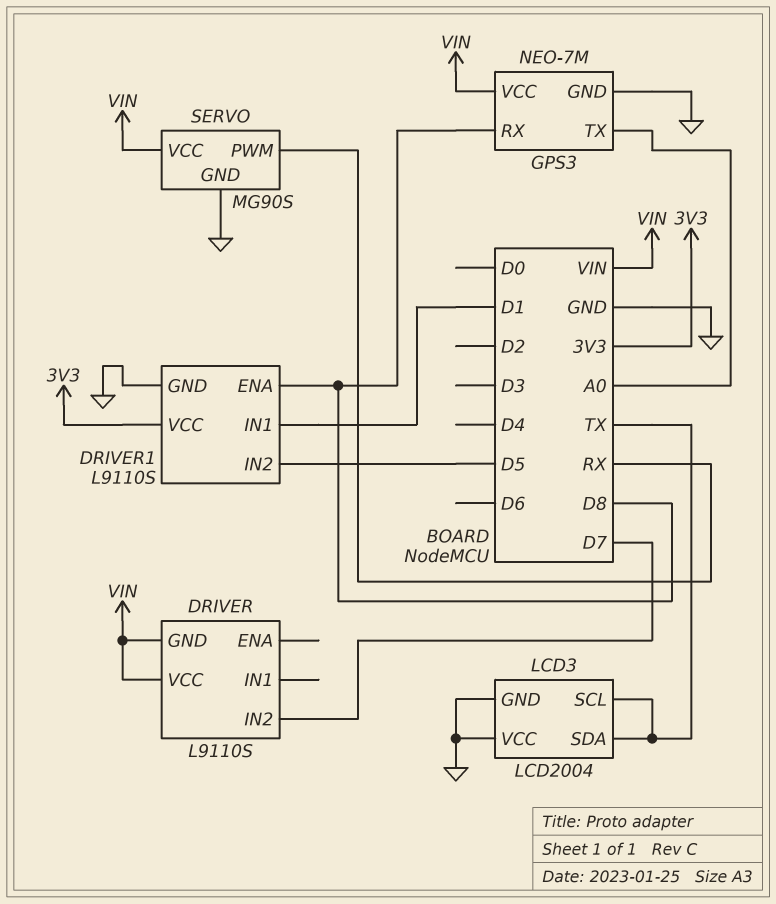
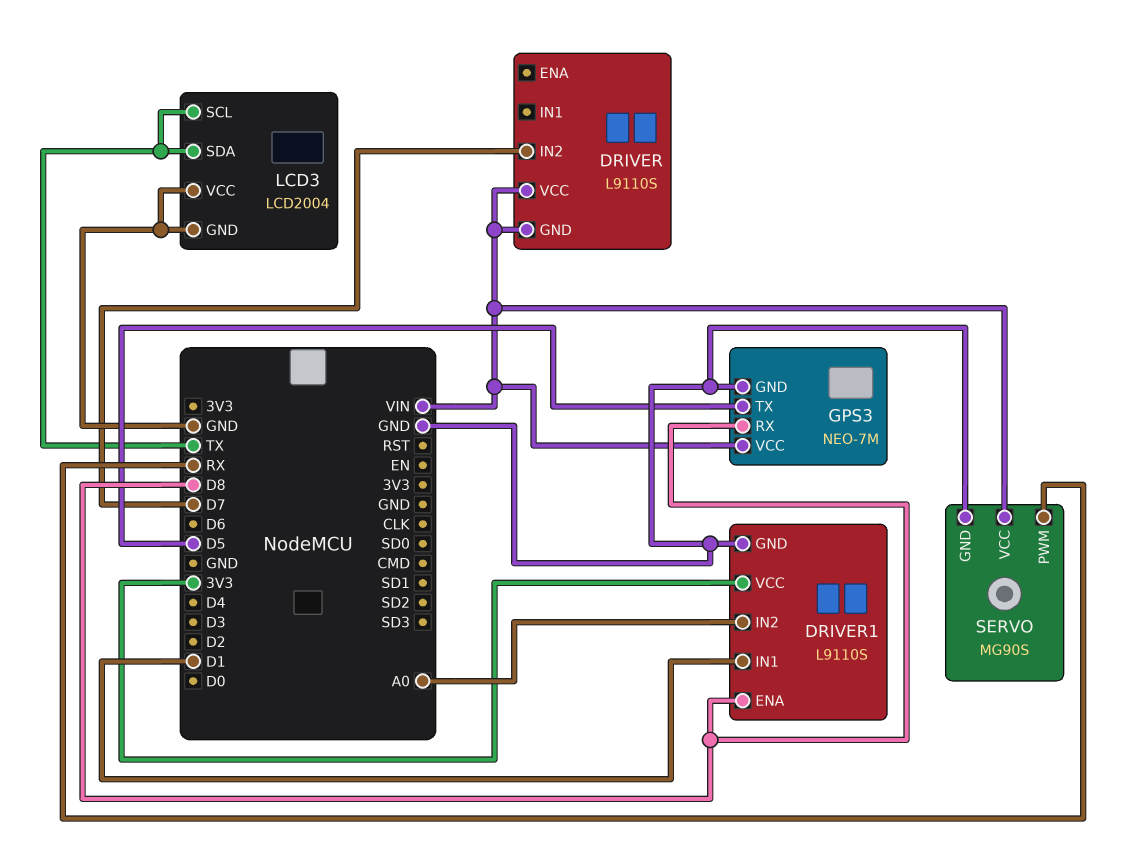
DRIVER1 pin IN2: D5 -> A0
GPS3 pin TX: A0 -> D5

